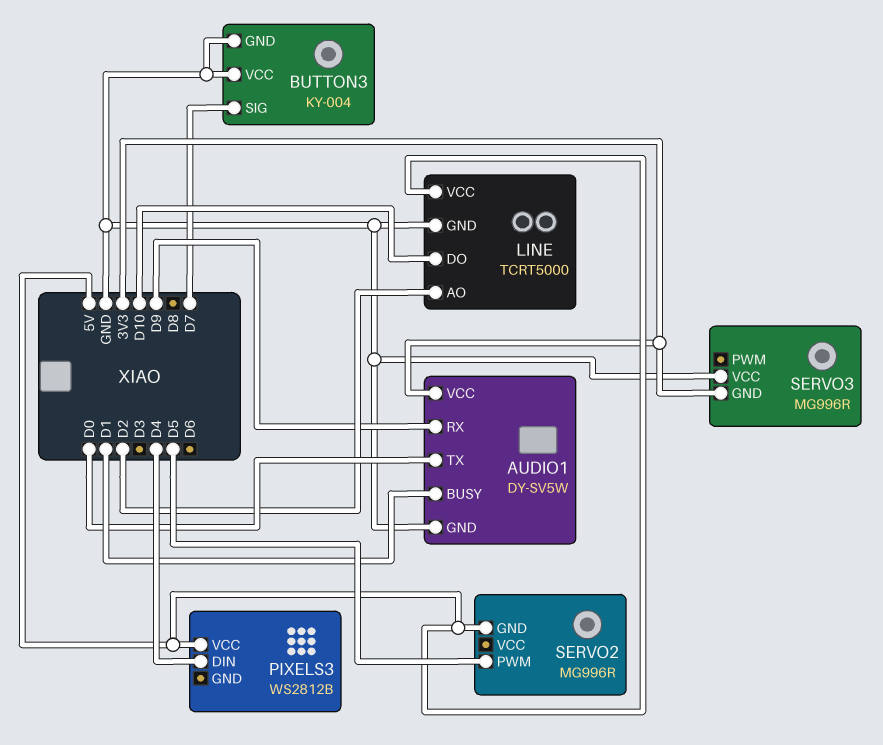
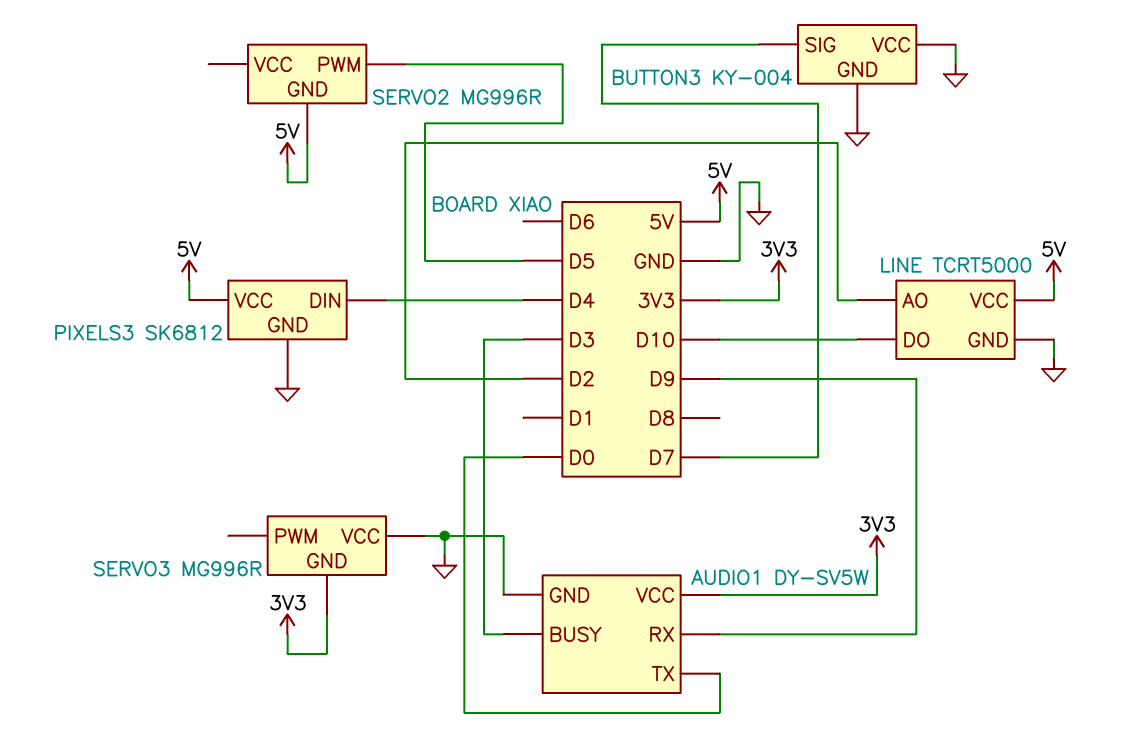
AUDIO1 pin BUSY: D1 -> D3
PIXELS3: WS2812B -> SK6812
PIXELS3 pin GND: none -> GND

